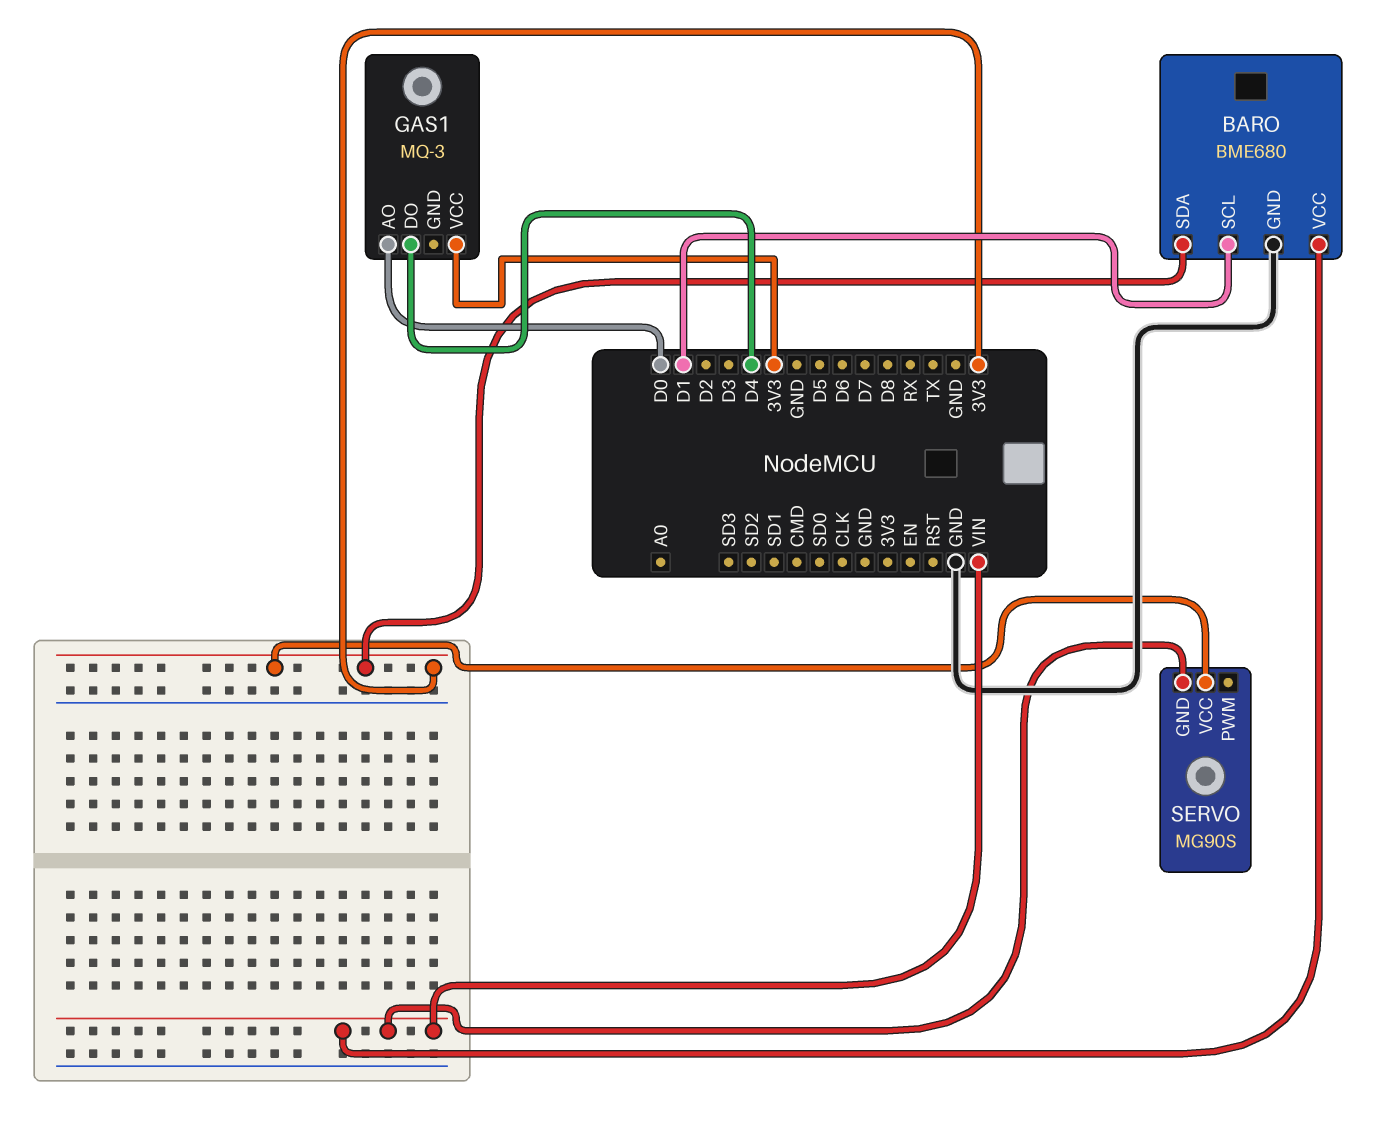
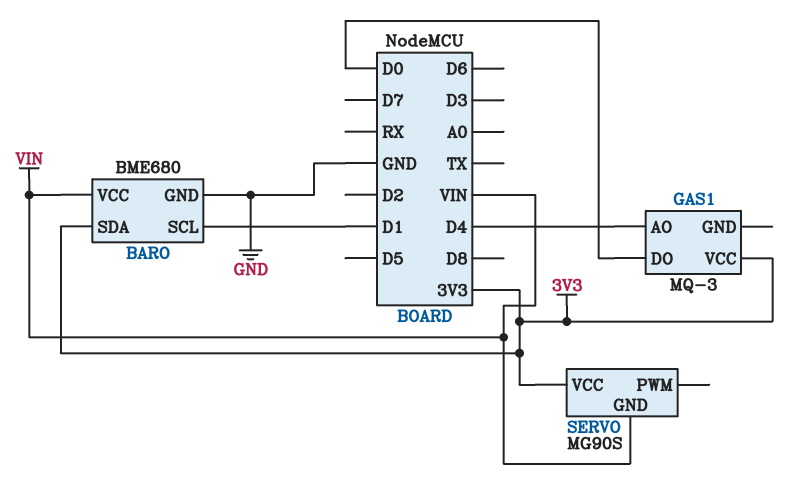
GAS1 pin AO: D0 -> D4
GAS1 pin DO: D4 -> D0

